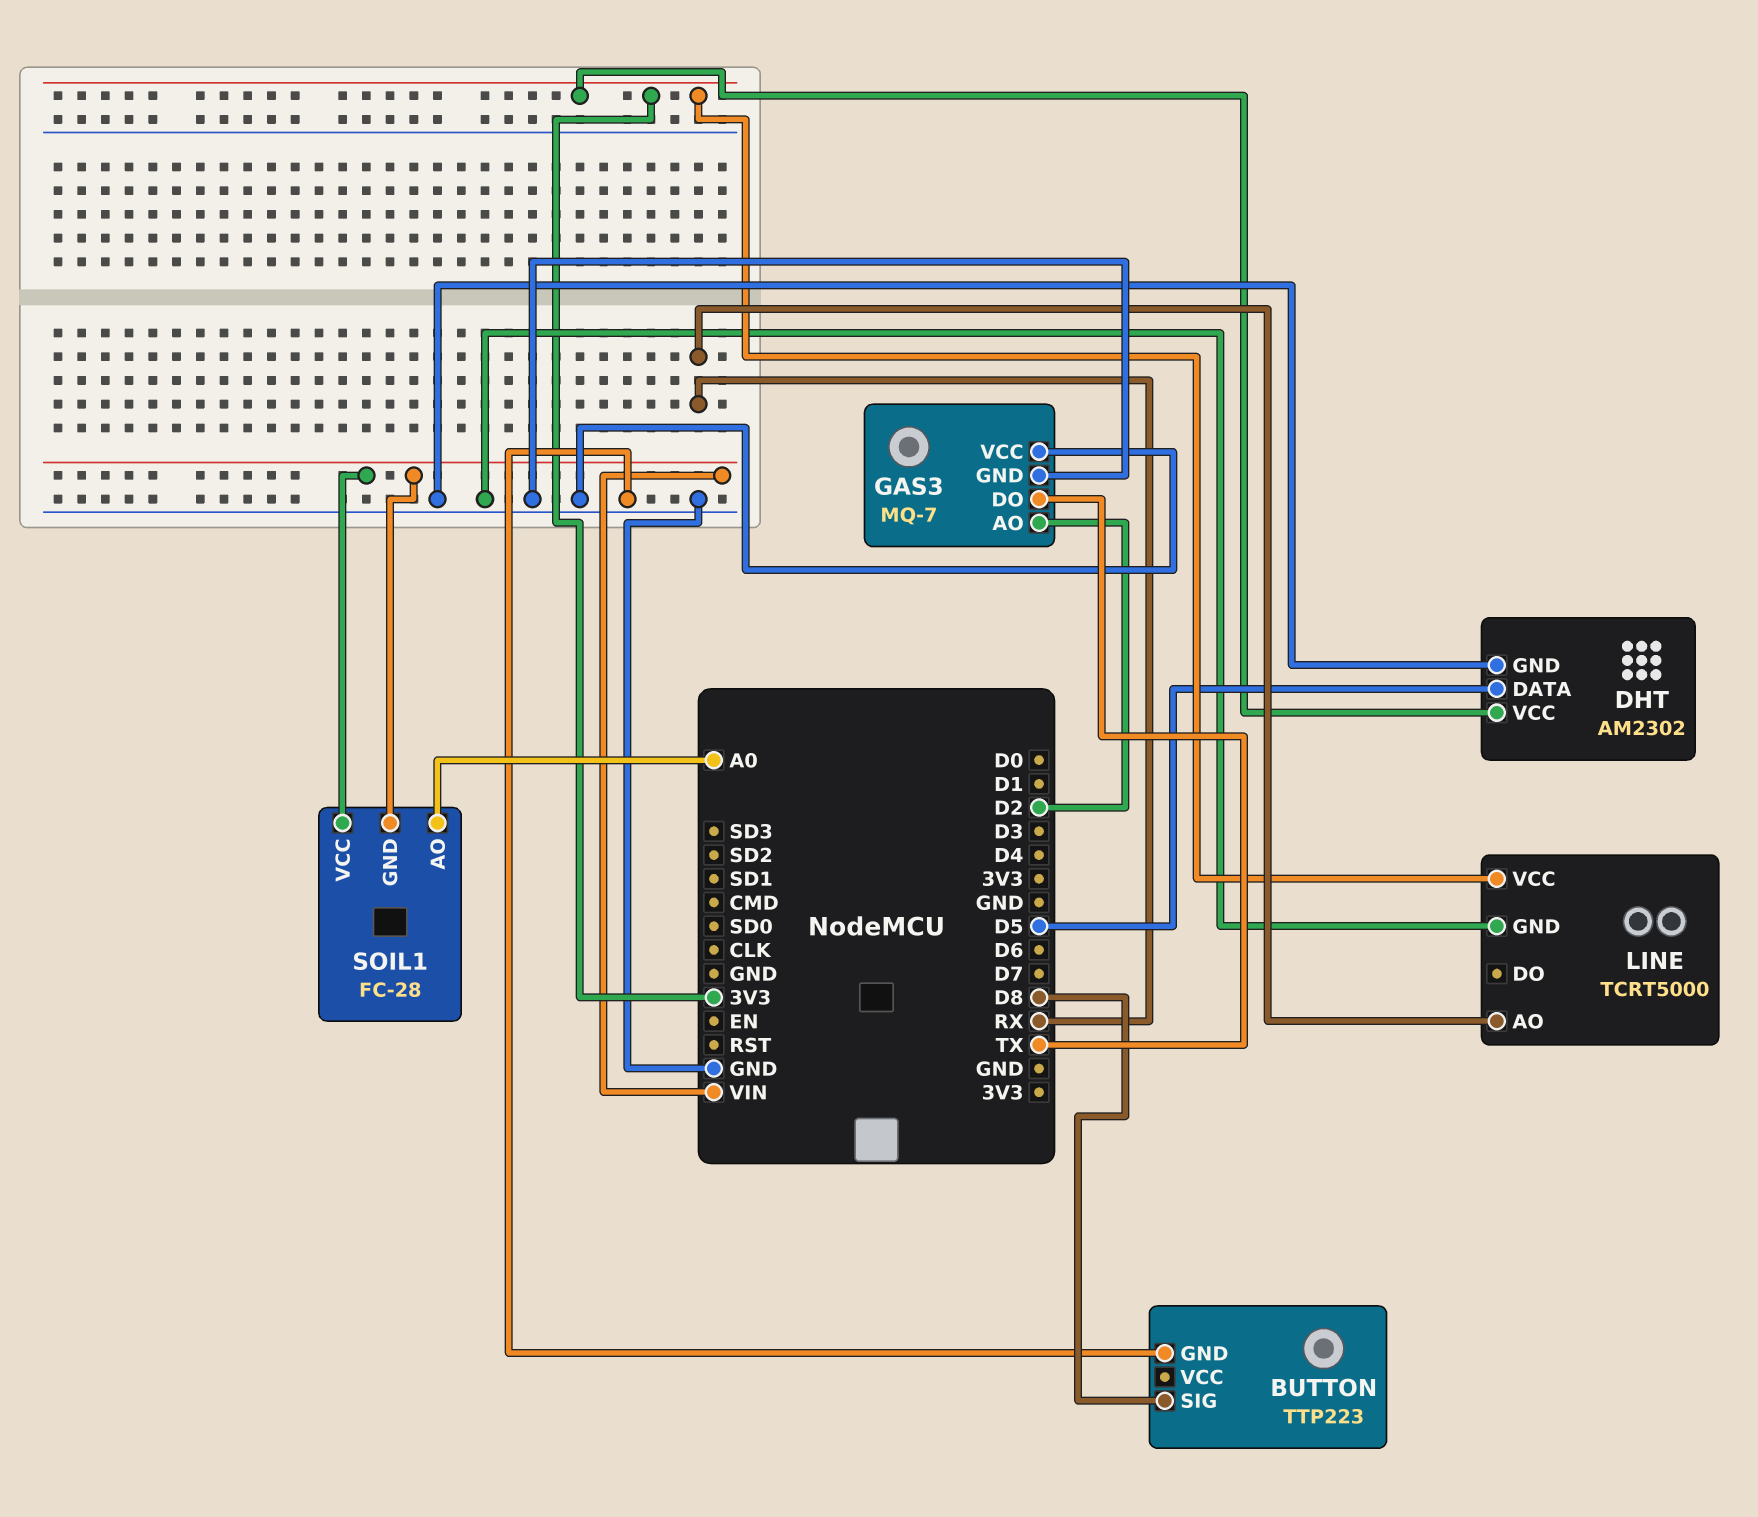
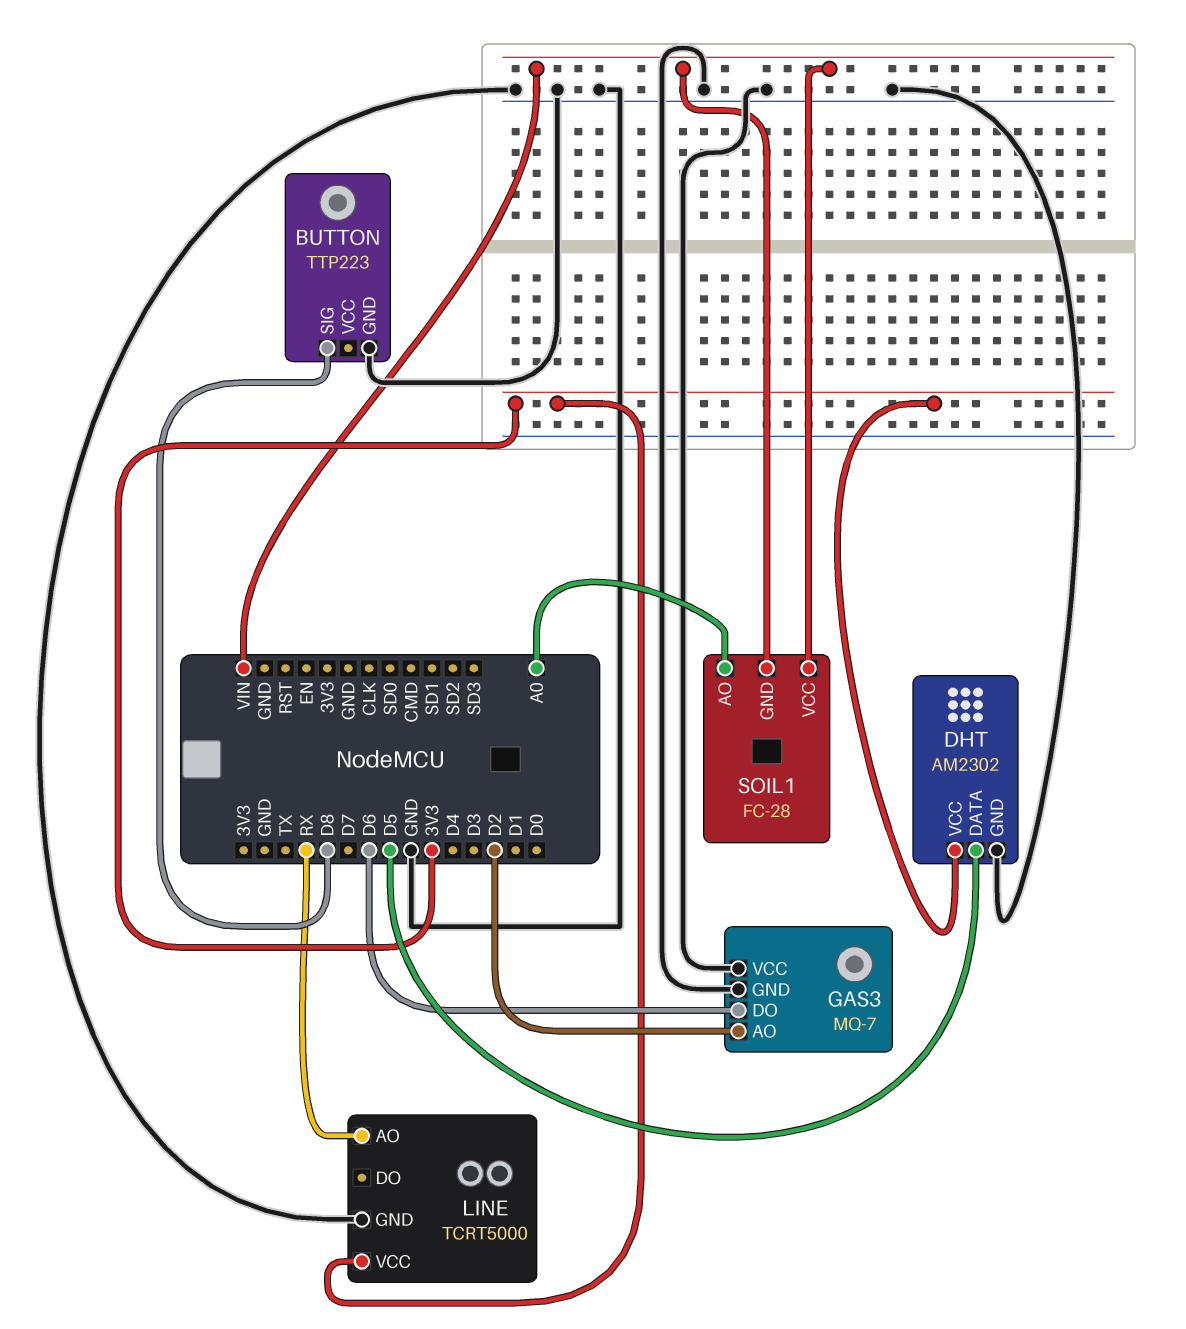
GAS3 pin DO: TX -> D6

